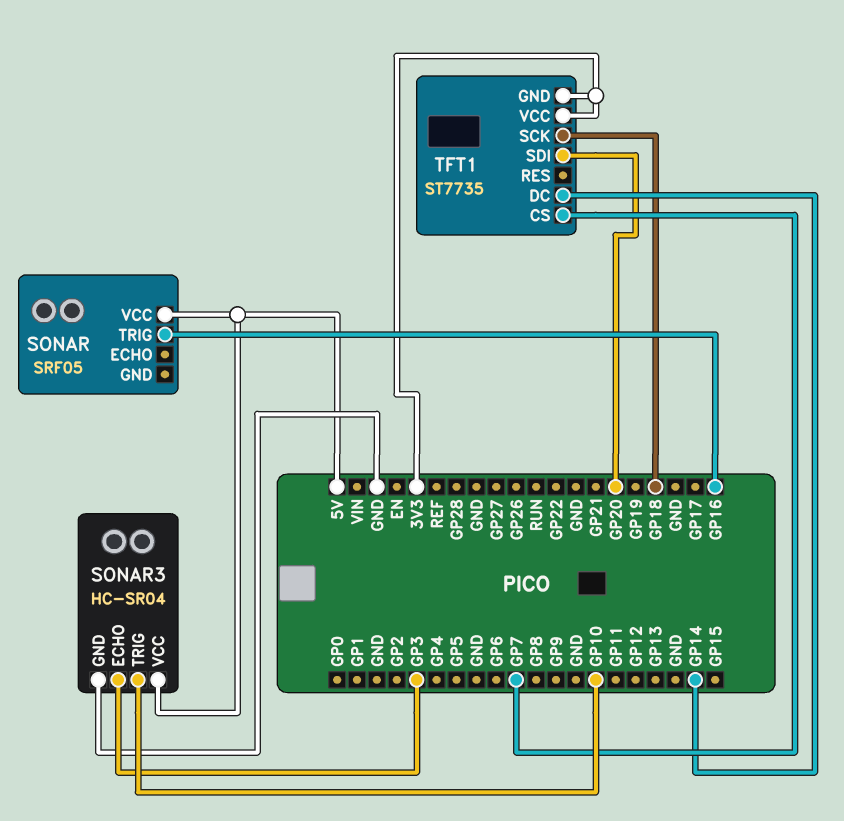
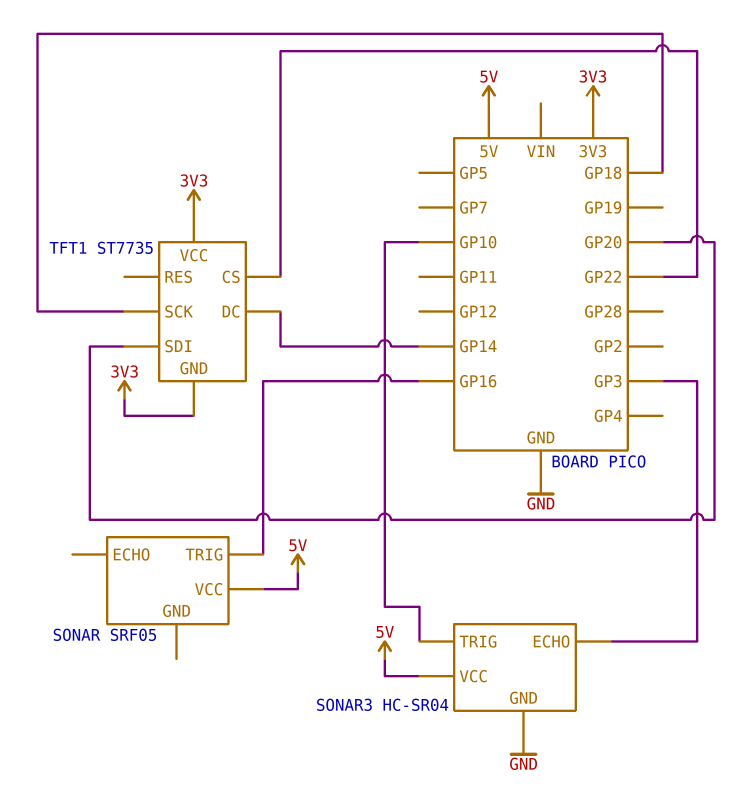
TFT1 pin CS: GP7 -> GP22

